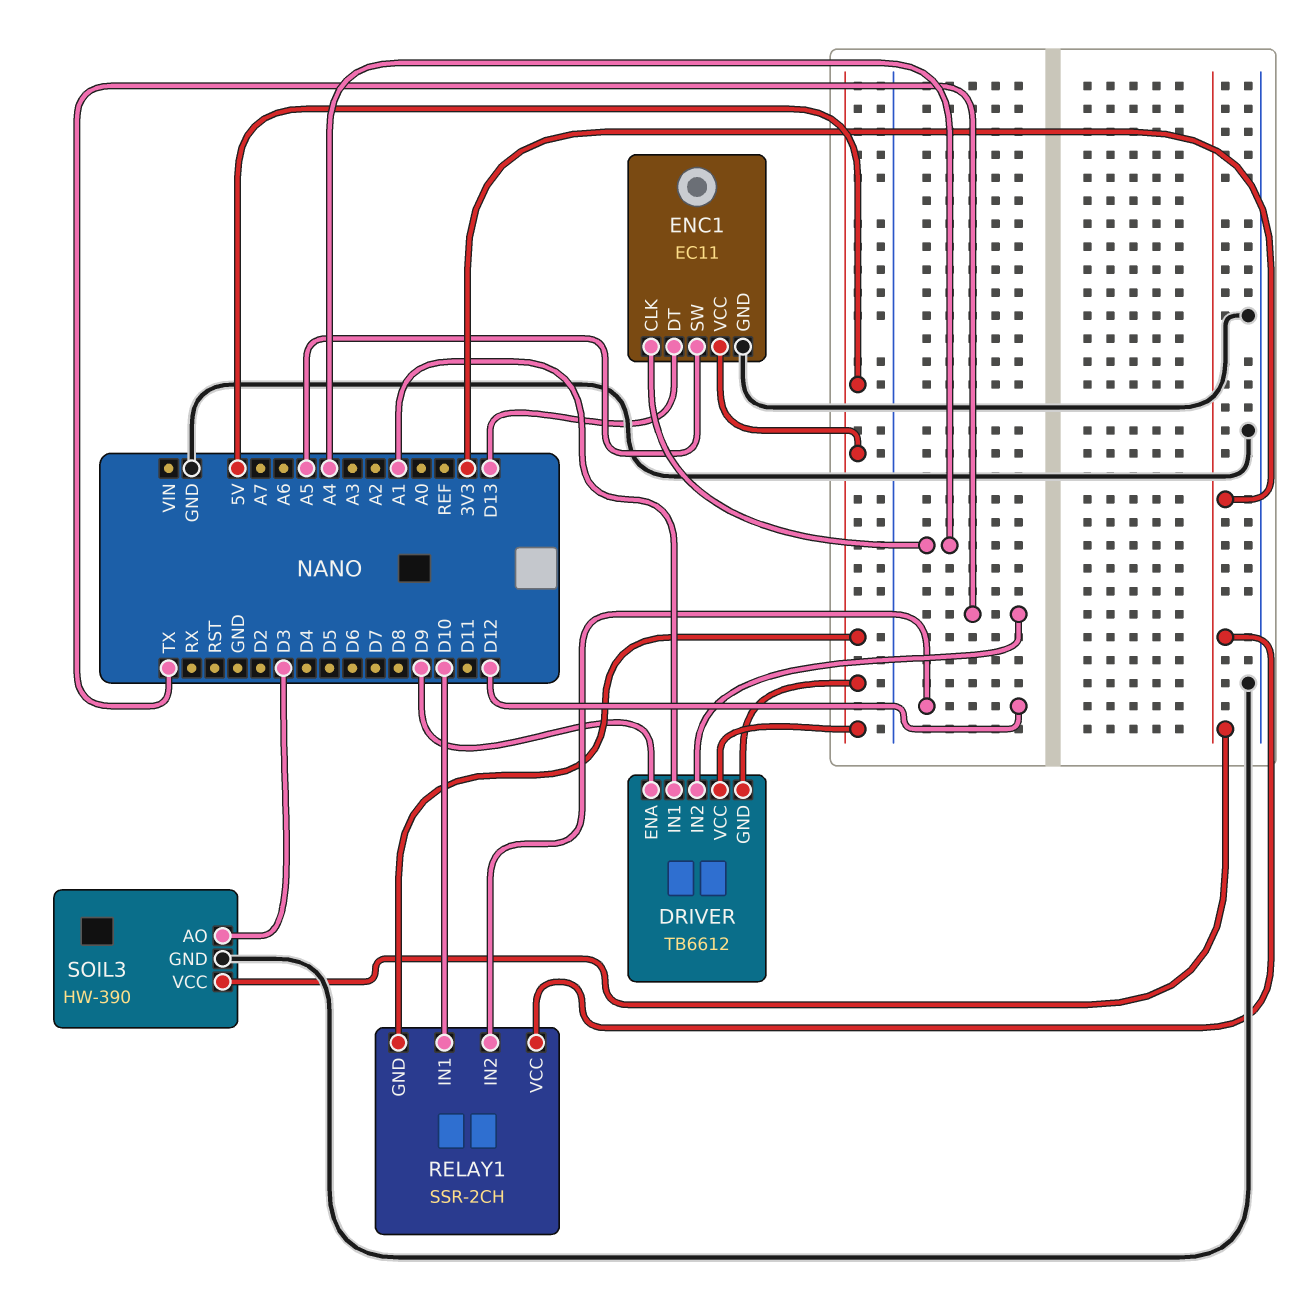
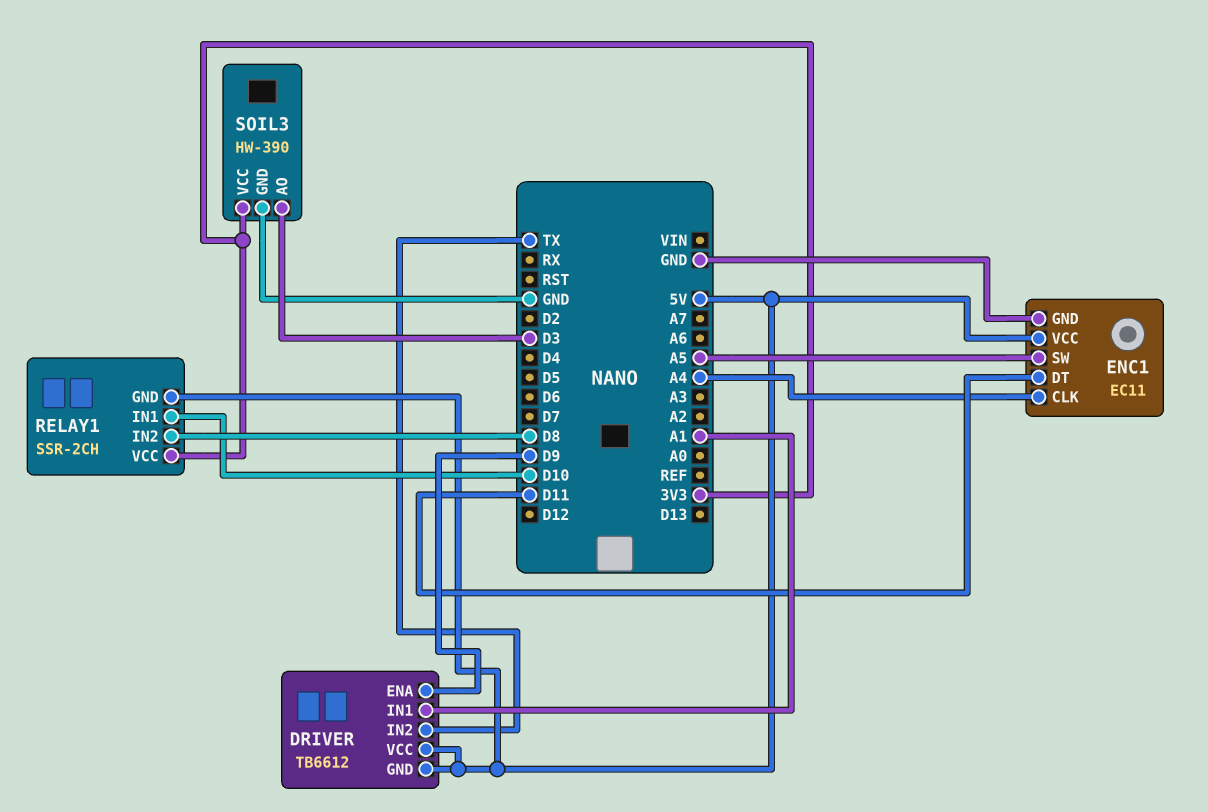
ENC1 pin DT: D13 -> D11
RELAY1 pin IN2: D12 -> D8

